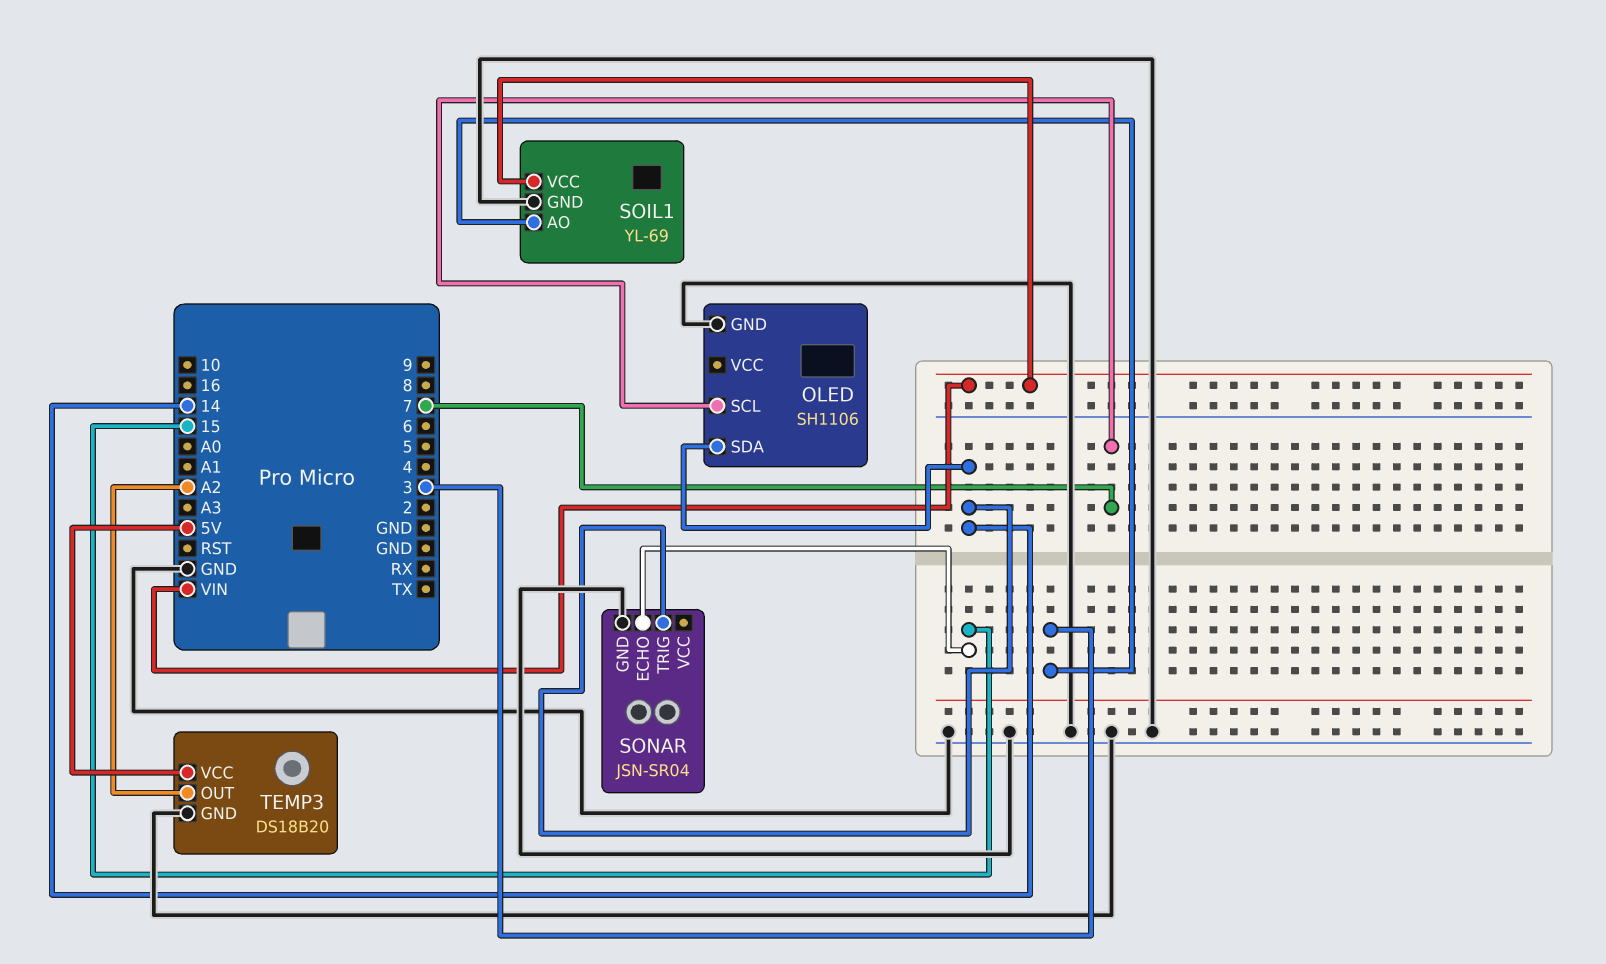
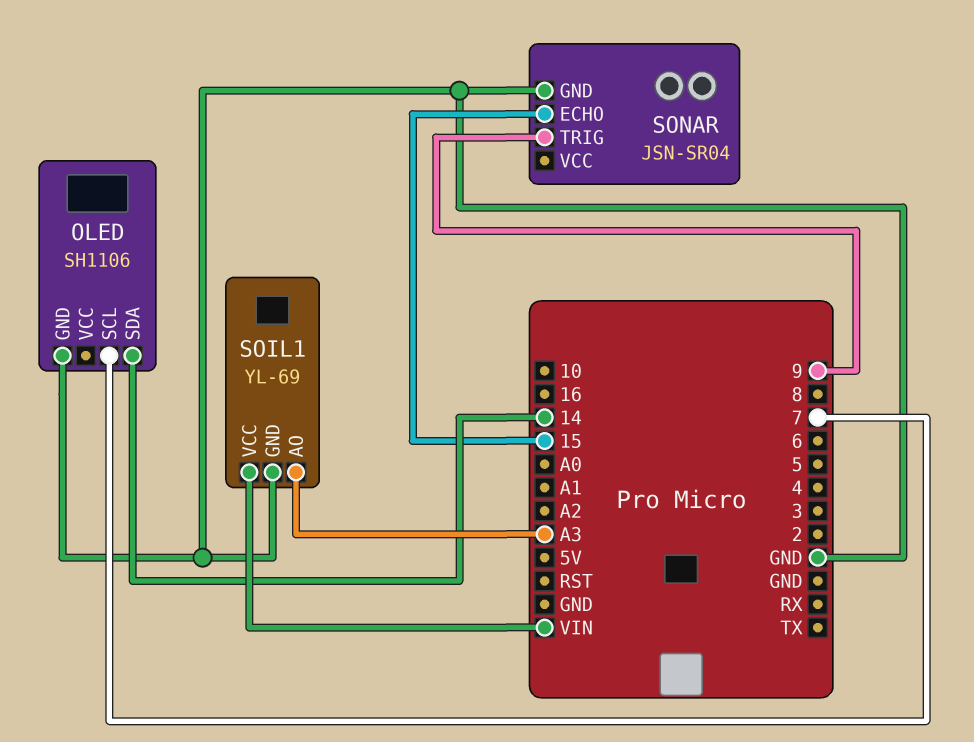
SOIL1 pin AO: 3 -> A3
SONAR pin TRIG: 14 -> 9
TEMP3: DS18B20 -> none
TEMP3 pin GND: GND -> none
TEMP3 pin OUT: A2 -> none
TEMP3 pin VCC: 5V -> none

